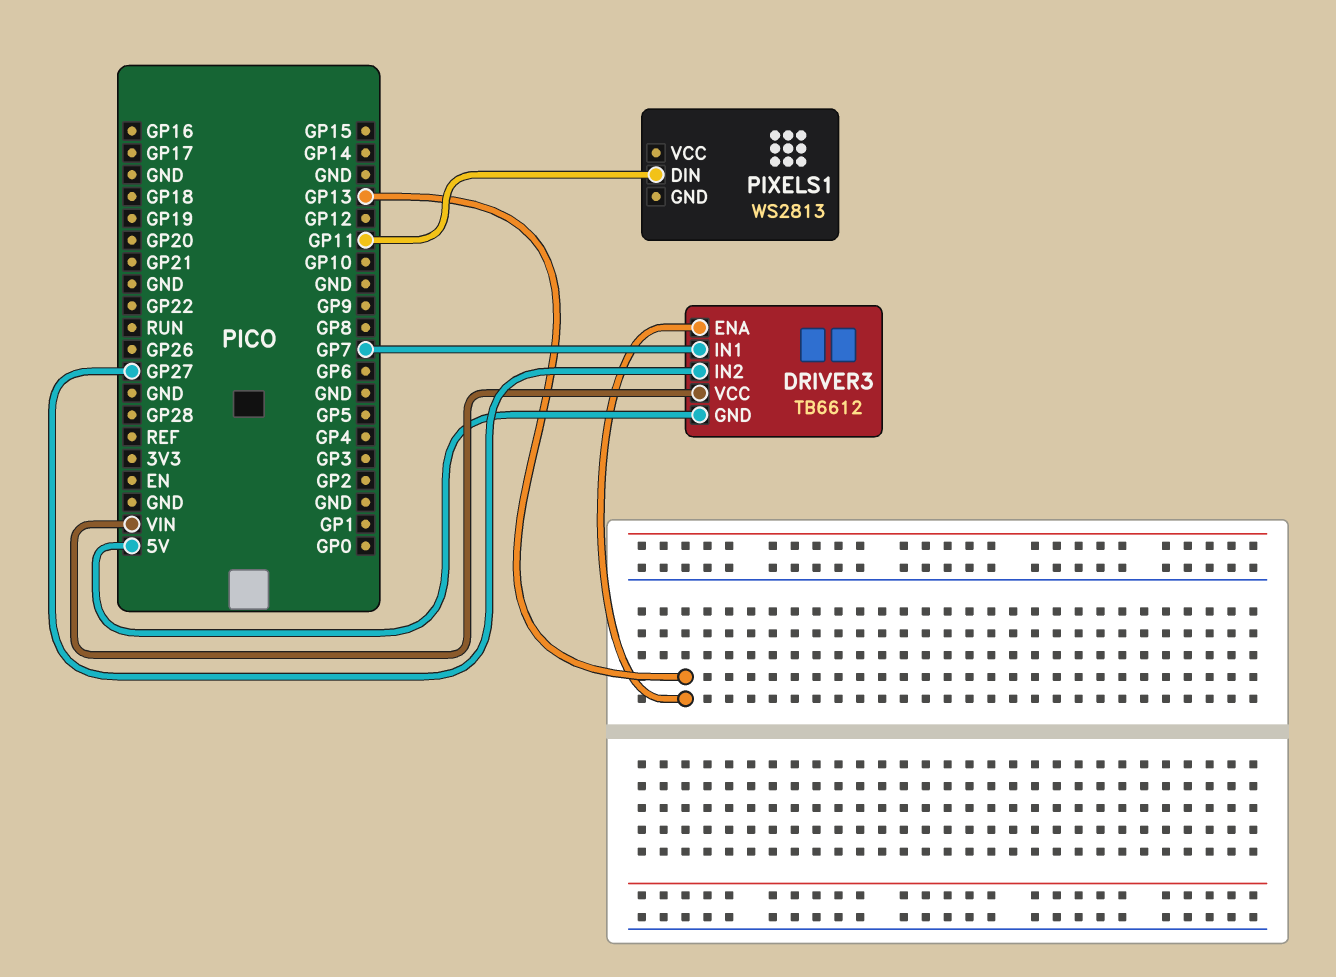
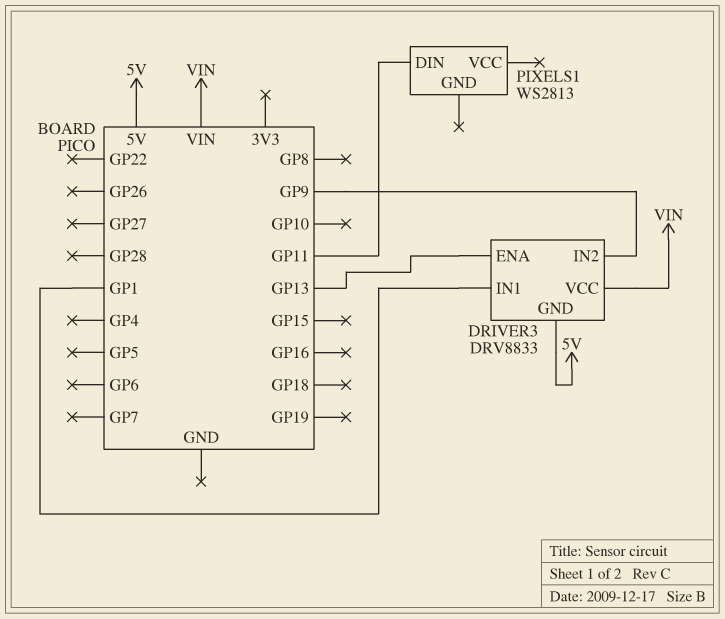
DRIVER3: TB6612 -> DRV8833
DRIVER3 pin IN1: GP7 -> GP1
DRIVER3 pin IN2: GP27 -> GP9

